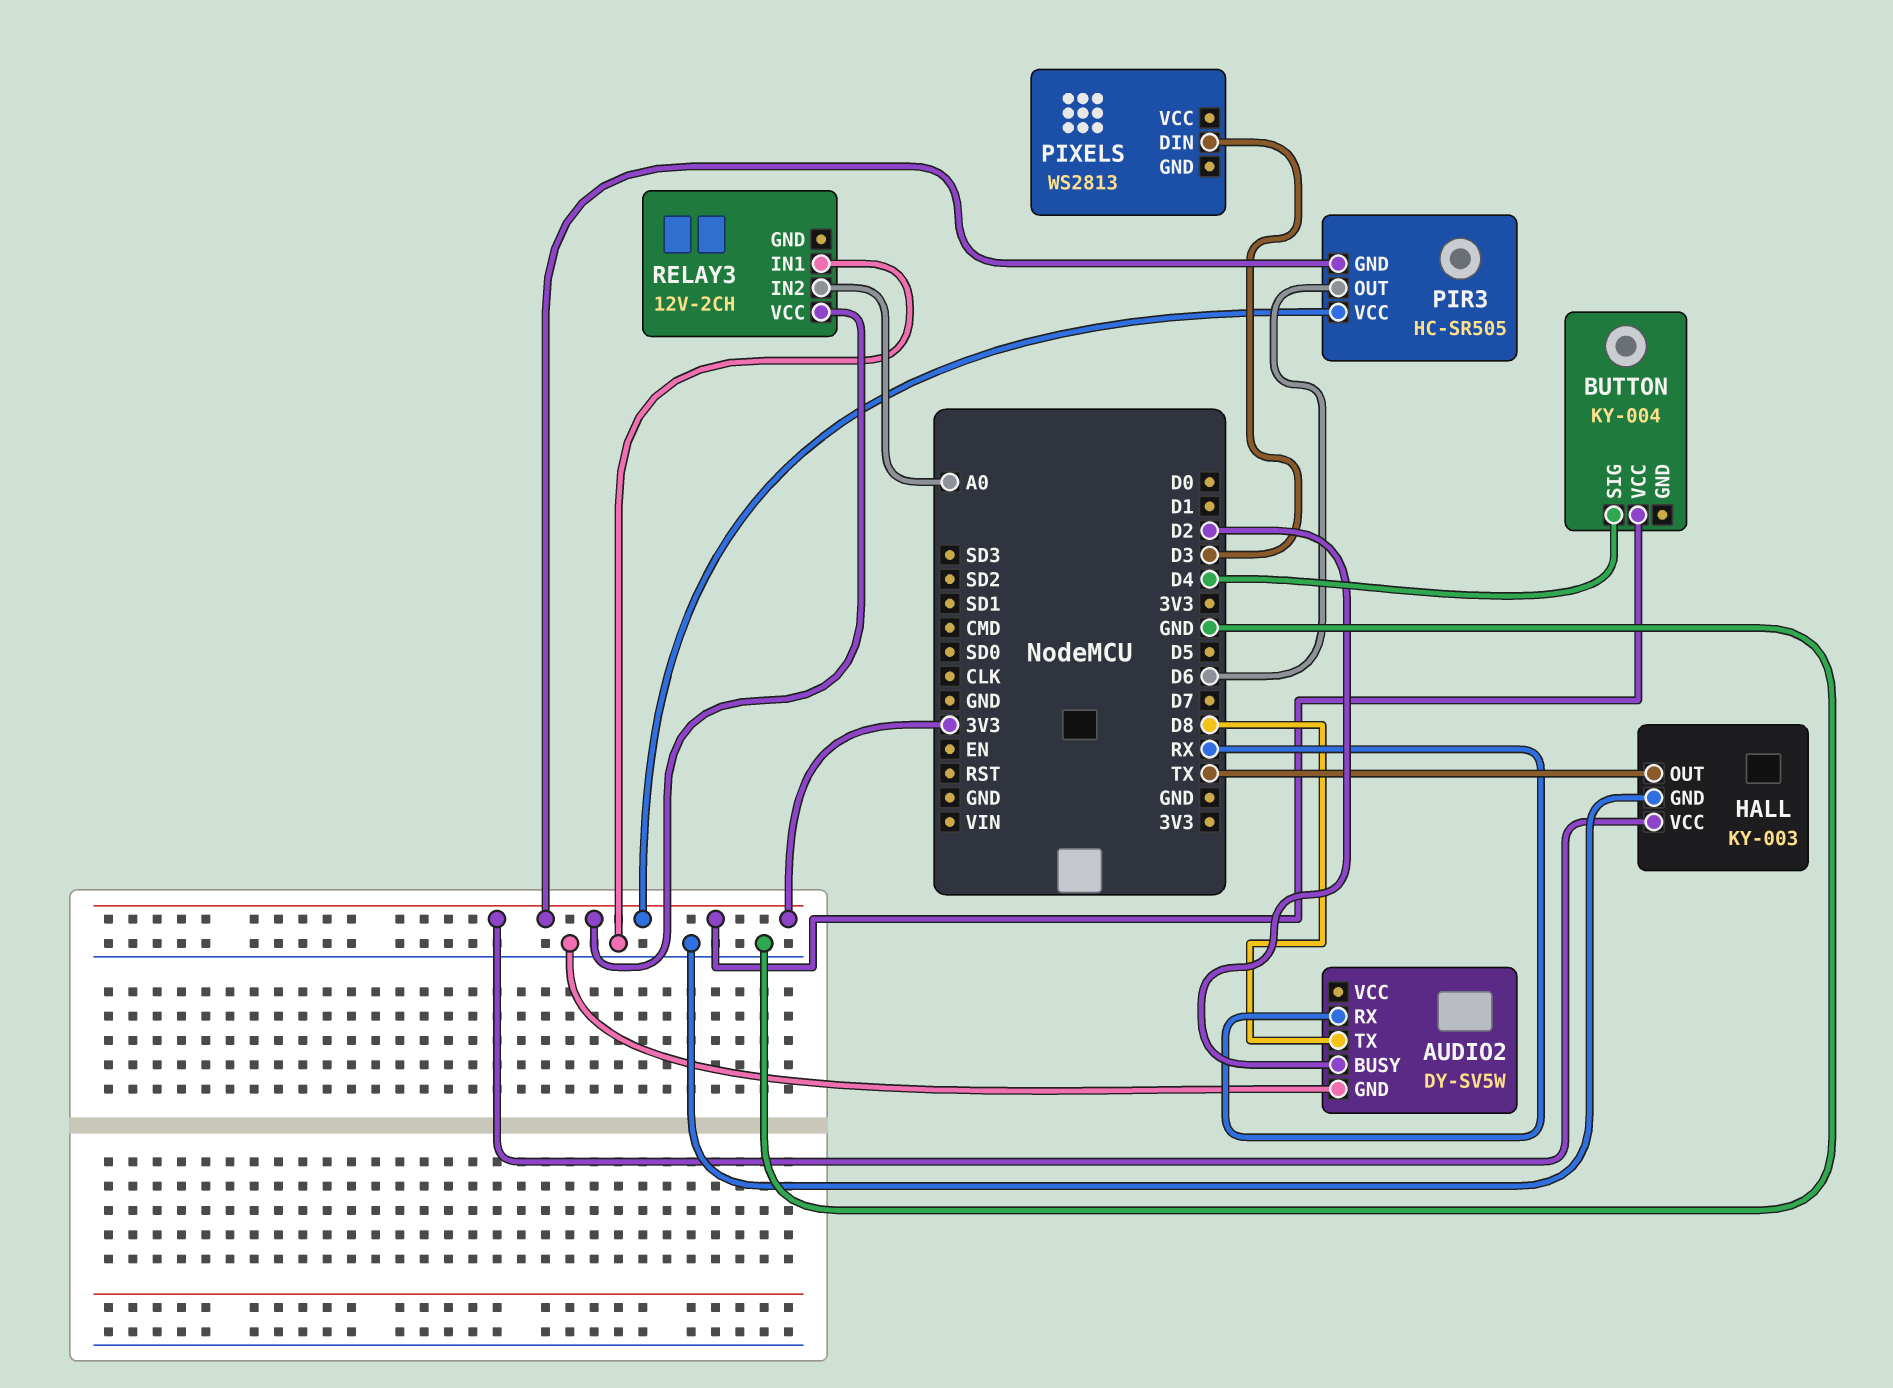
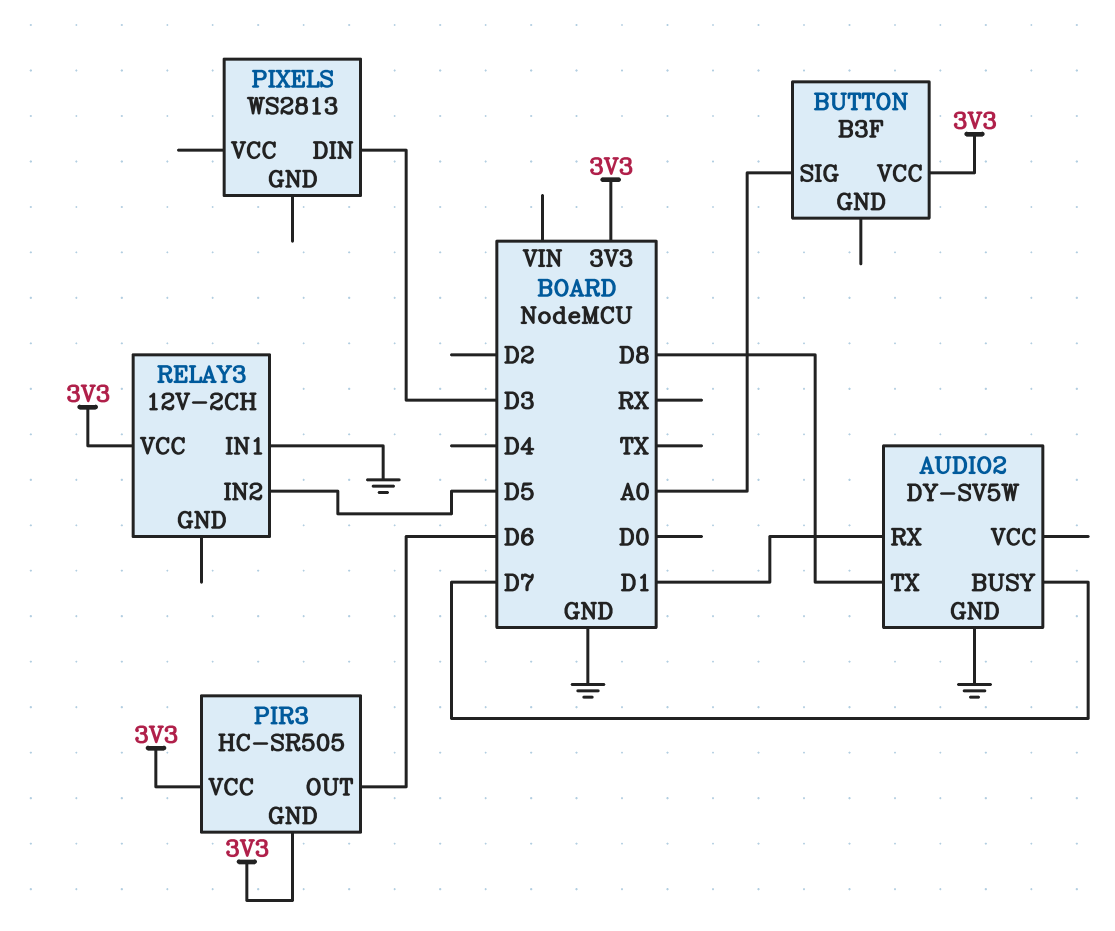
AUDIO2 pin BUSY: D2 -> D7
AUDIO2 pin RX: RX -> D1
BUTTON: KY-004 -> B3F
BUTTON pin SIG: D4 -> A0
HALL: KY-003 -> none
HALL pin GND: GND -> none
HALL pin OUT: TX -> none
HALL pin VCC: 3V3 -> none
RELAY3 pin IN2: A0 -> D5

